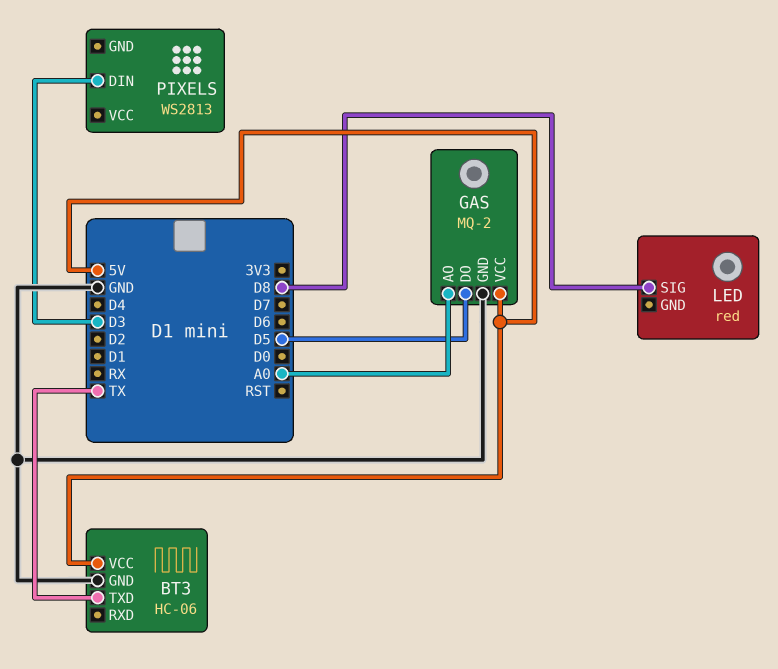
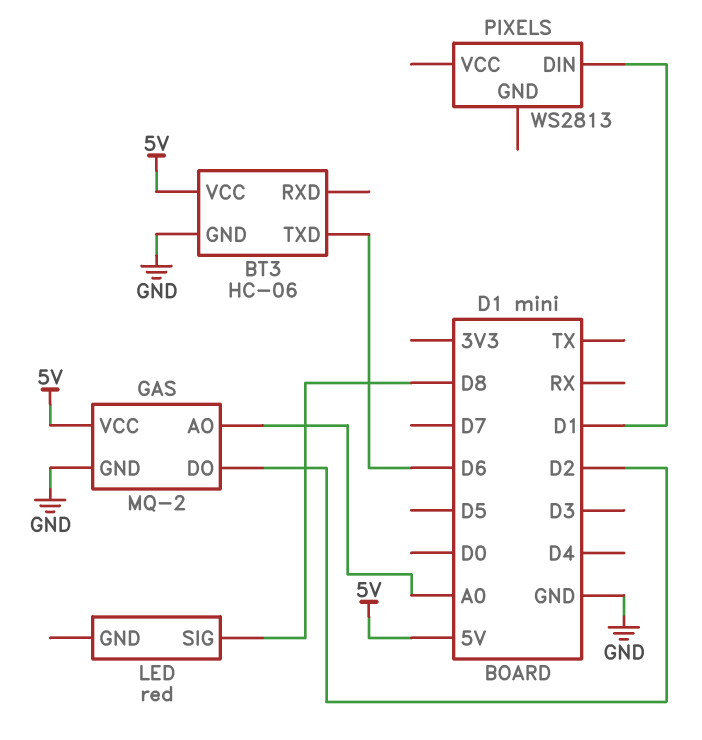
BT3 pin TXD: TX -> D6
GAS pin DO: D5 -> D2
PIXELS pin DIN: D3 -> D1

